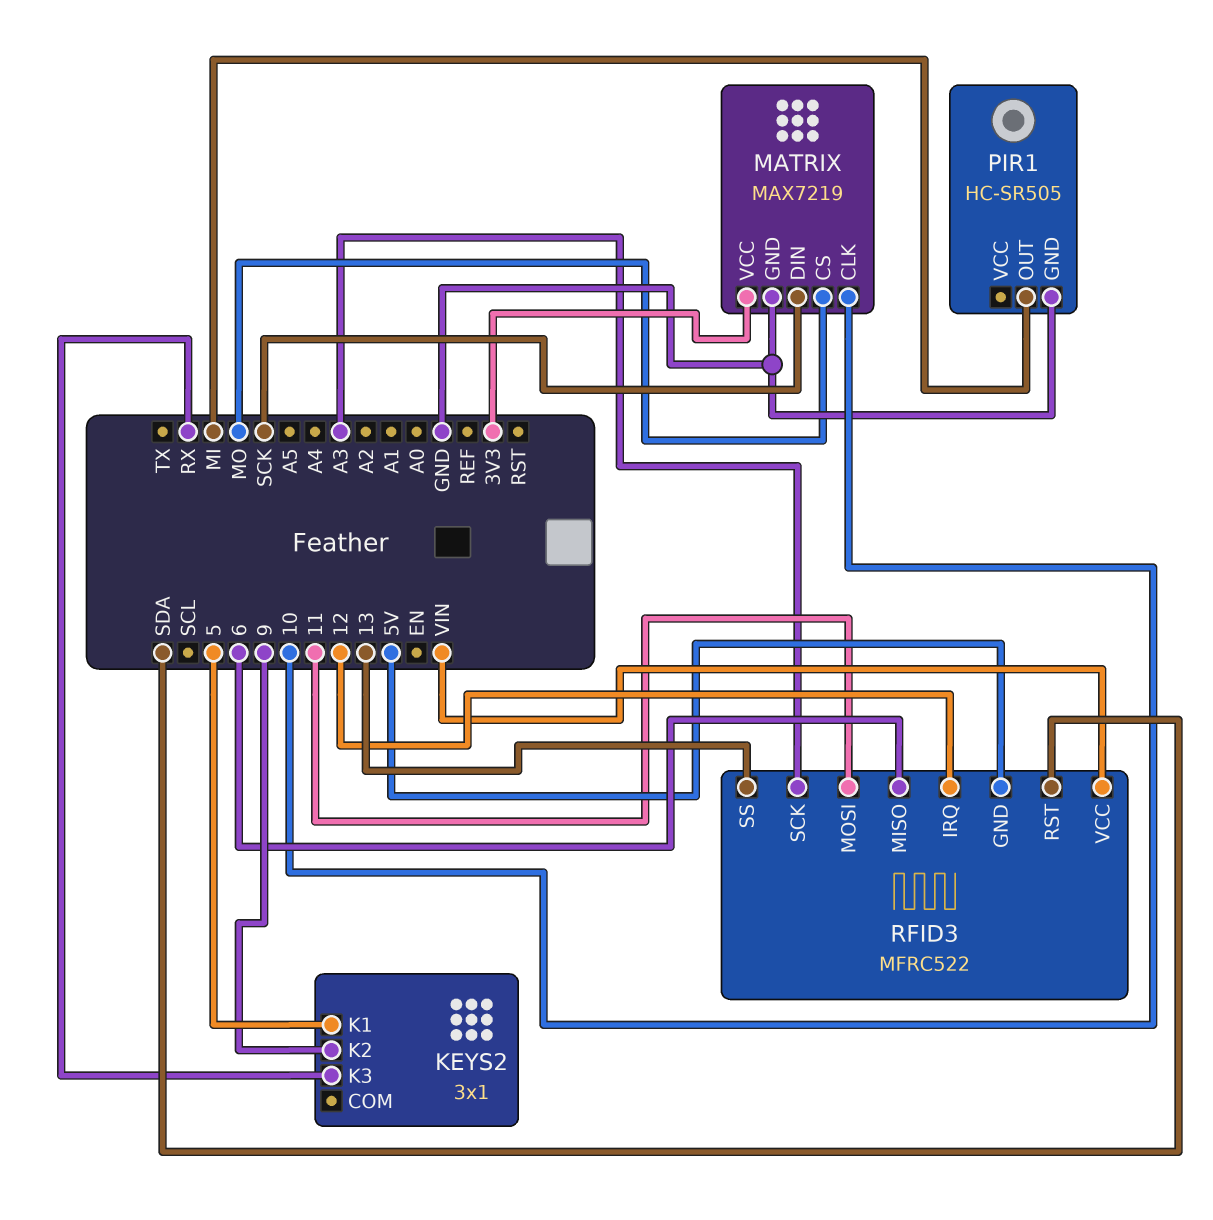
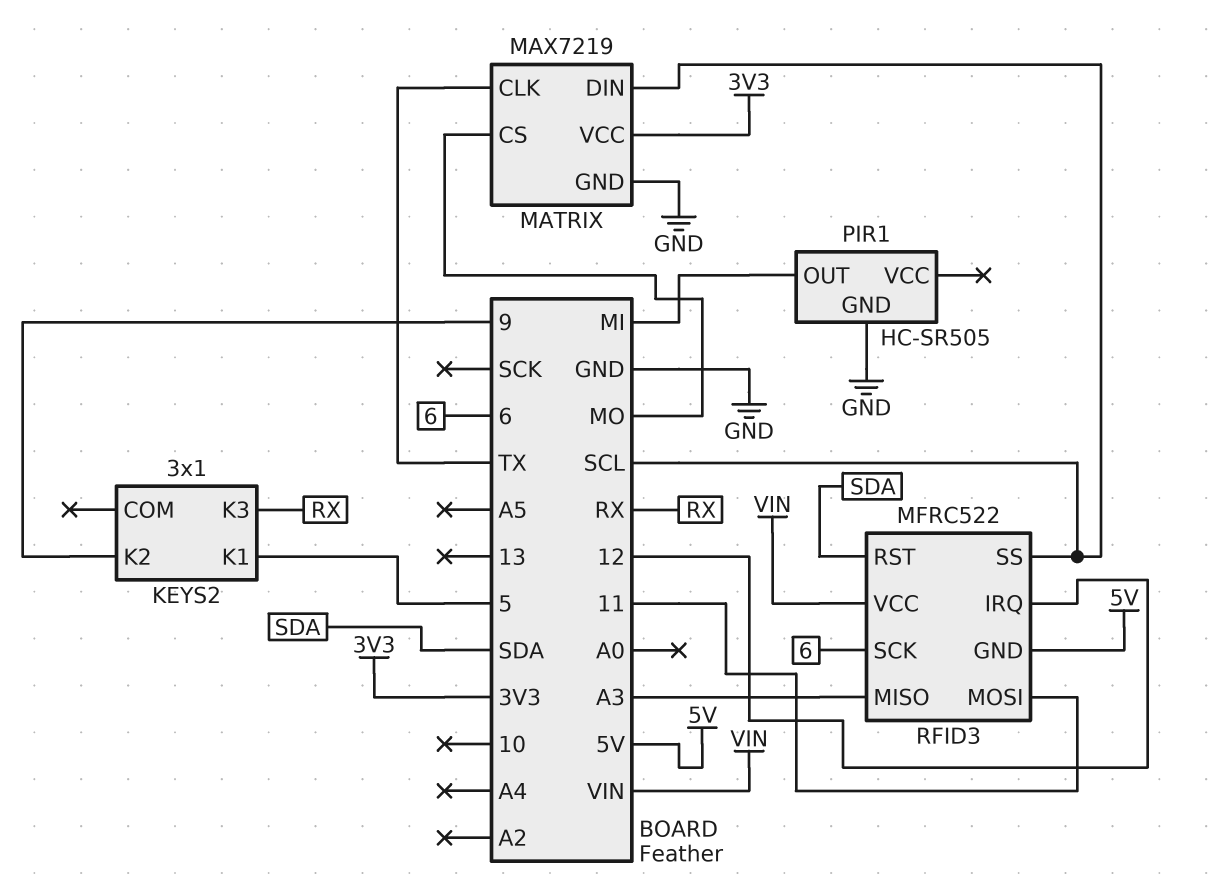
MATRIX pin CLK: 10 -> TX
MATRIX pin DIN: SCK -> SCL
RFID3 pin MISO: 6 -> A3
RFID3 pin SCK: A3 -> 6
RFID3 pin SS: 13 -> SCL

